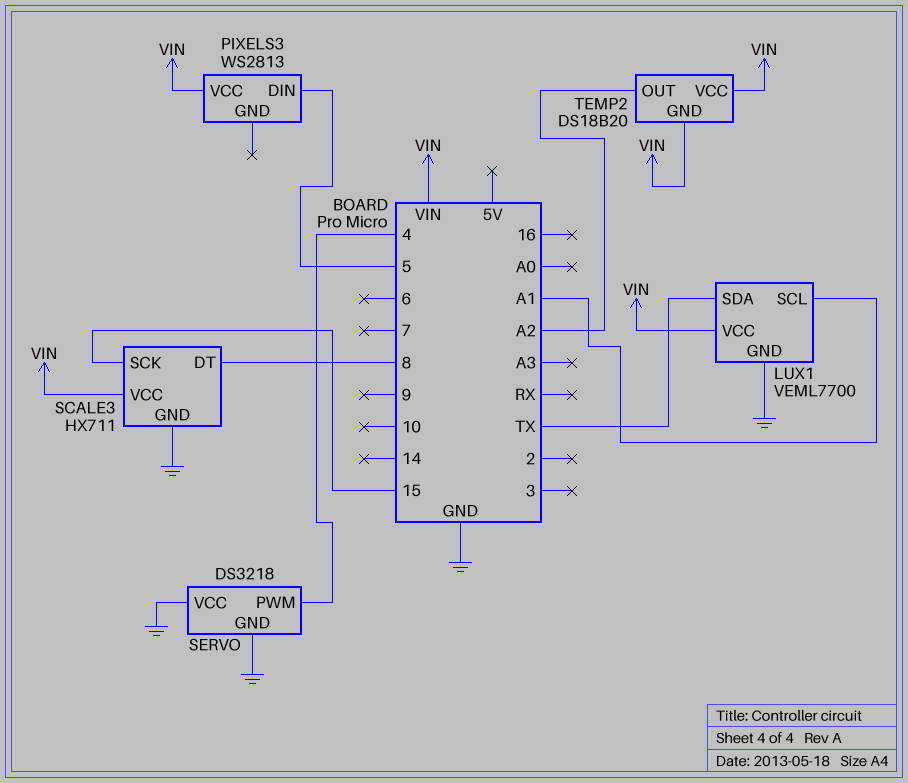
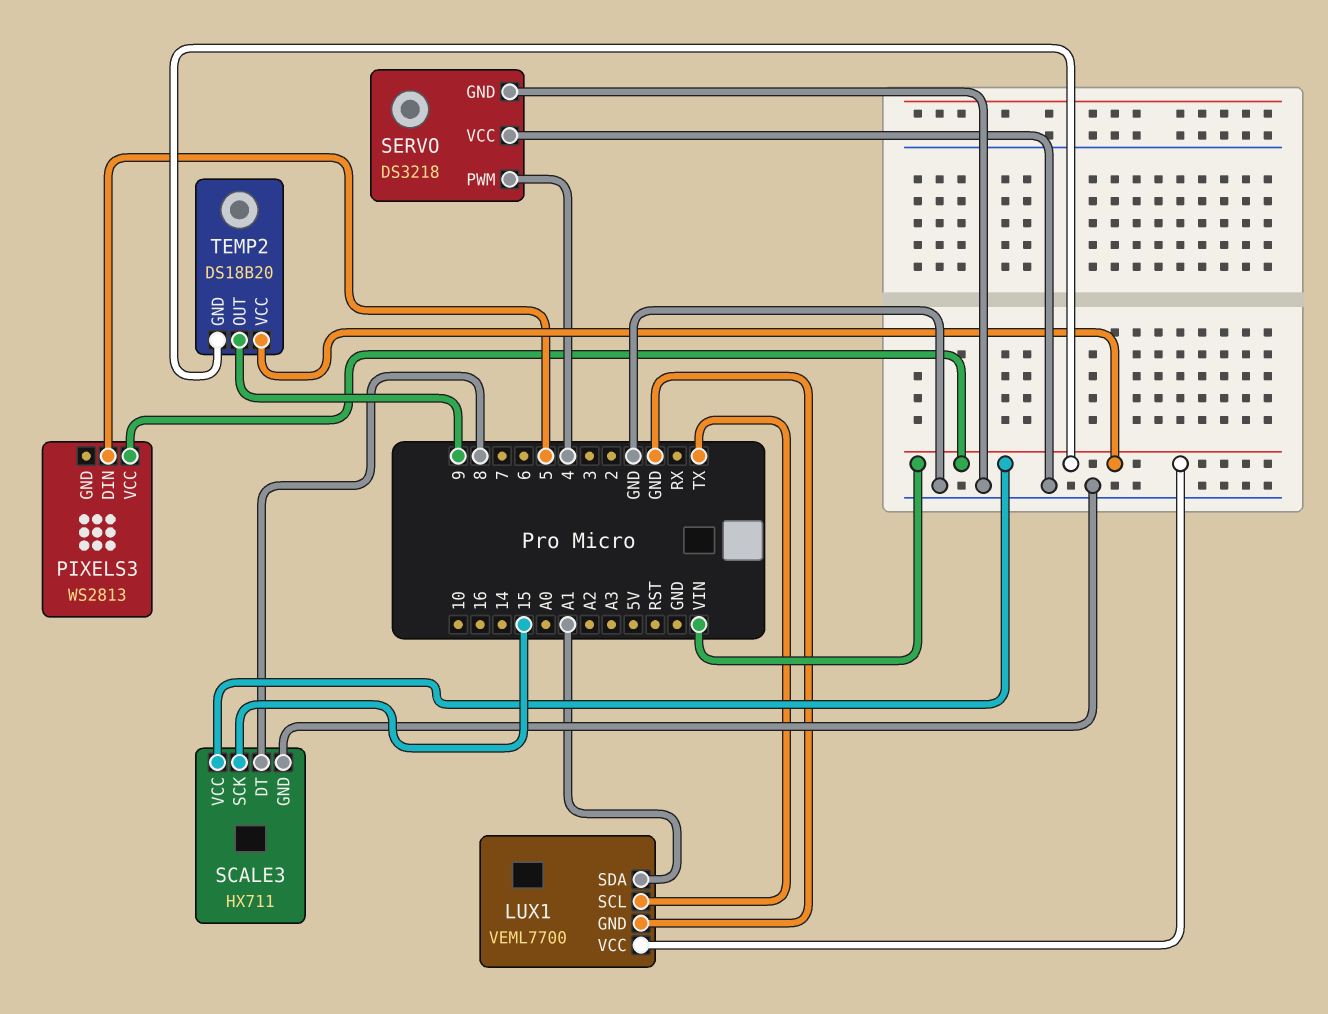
LUX1 pin SCL: A1 -> TX
LUX1 pin SDA: TX -> A1
TEMP2 pin OUT: A2 -> 9

